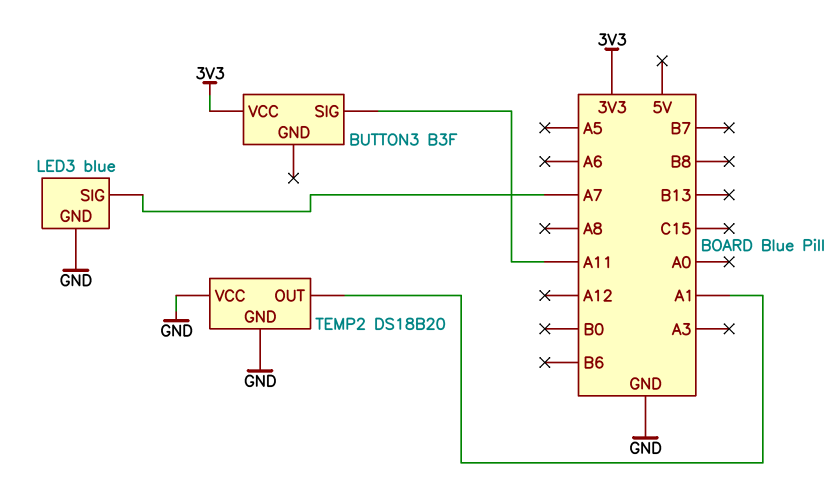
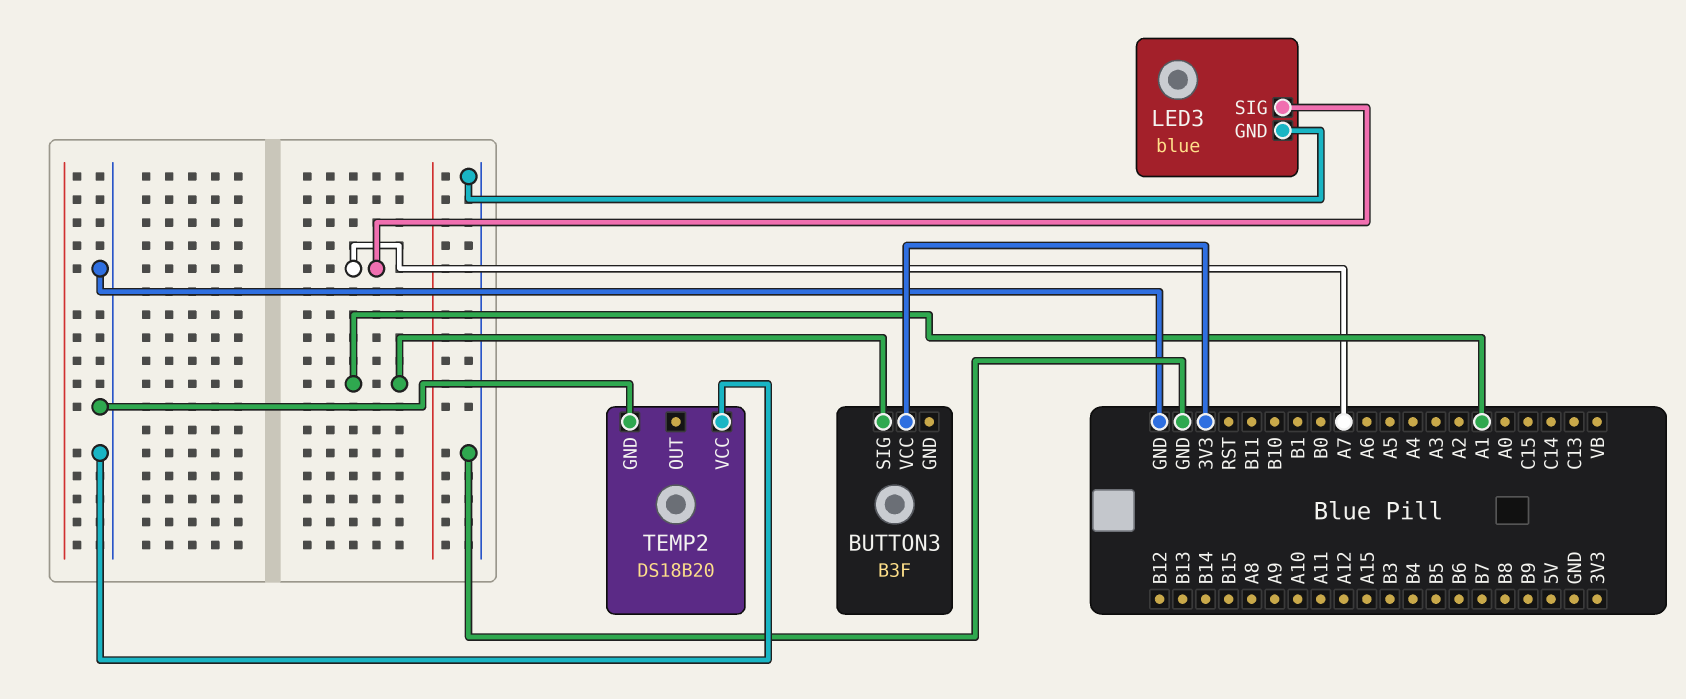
BUTTON3 pin SIG: A11 -> A1
TEMP2 pin OUT: A1 -> none

